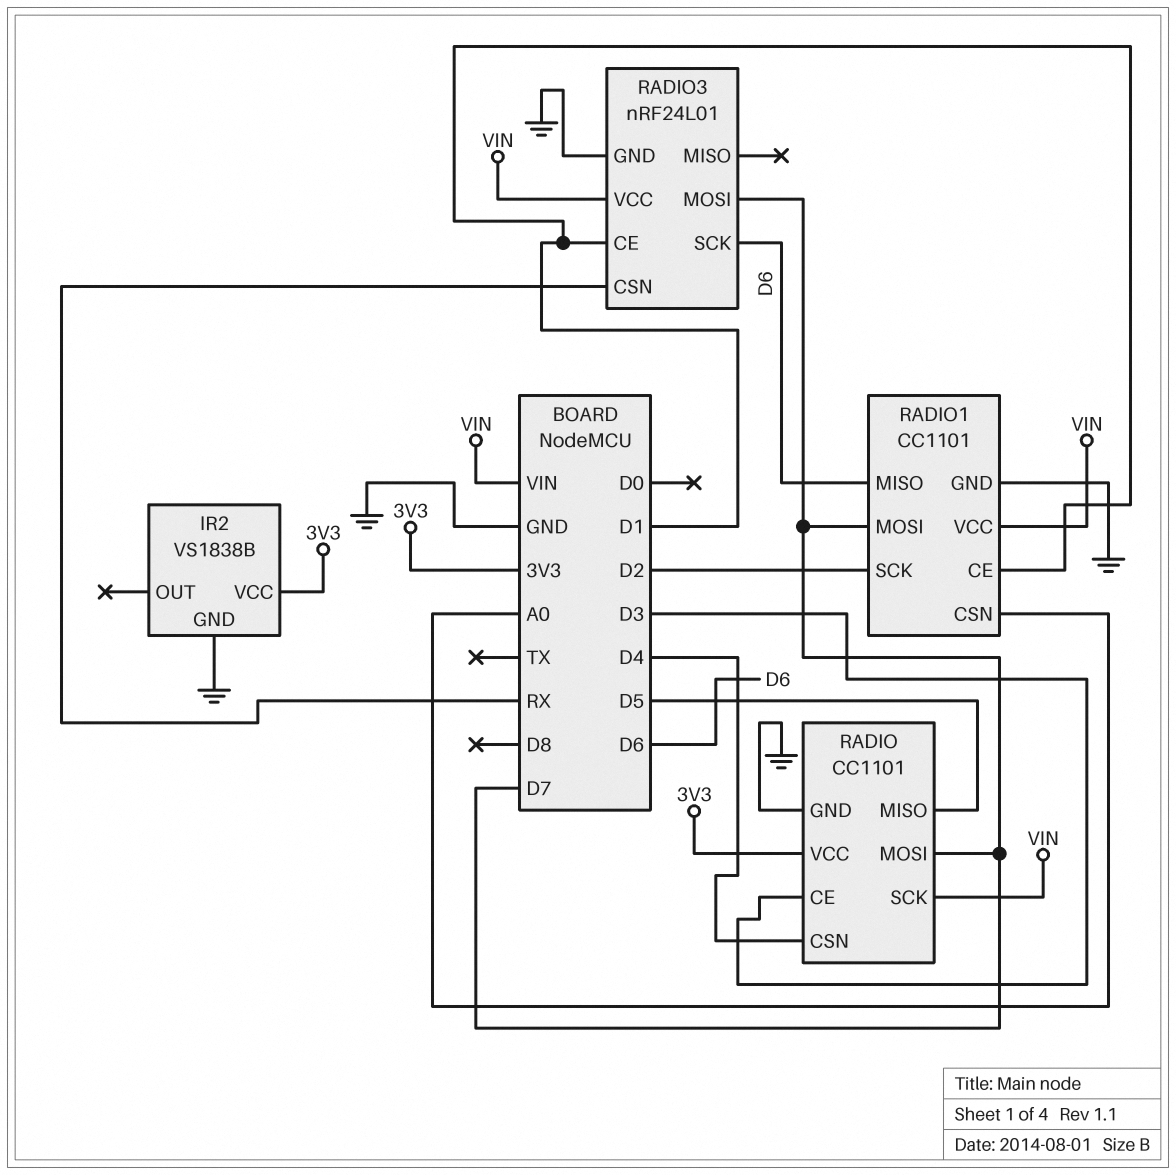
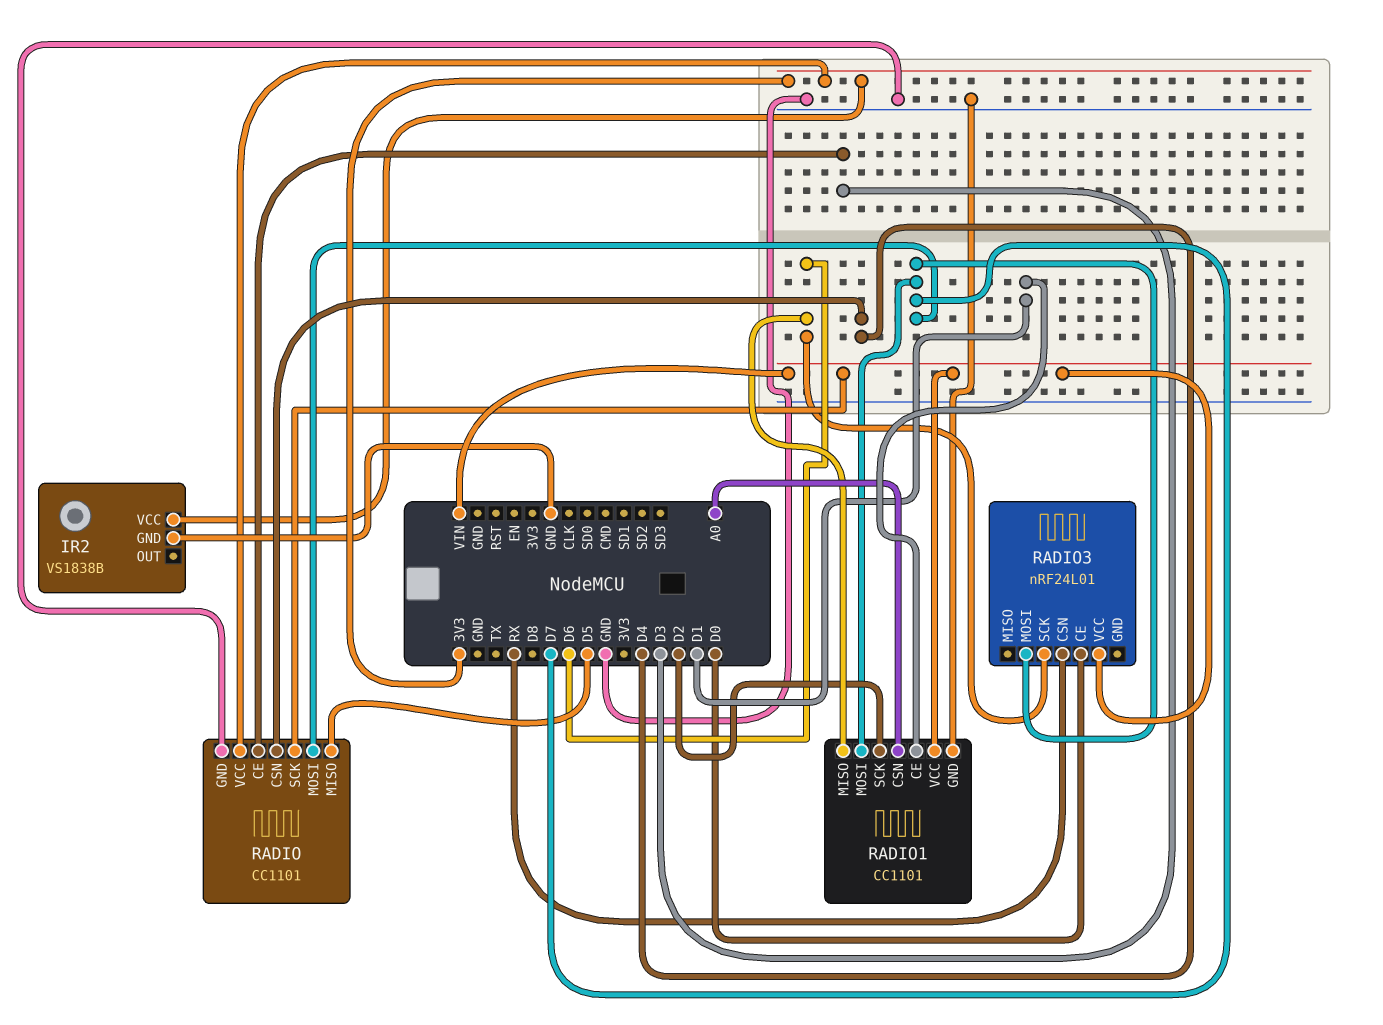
RADIO3 pin CE: D1 -> D0
RADIO3 pin GND: GND -> none

